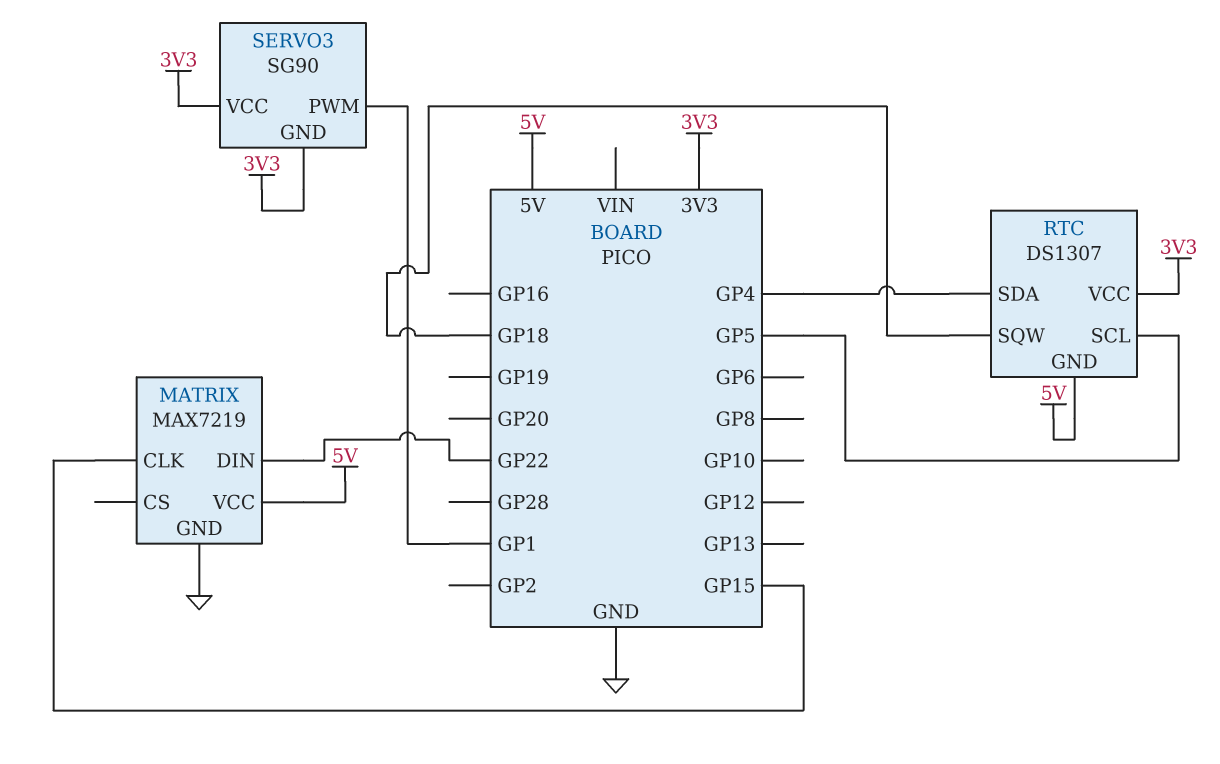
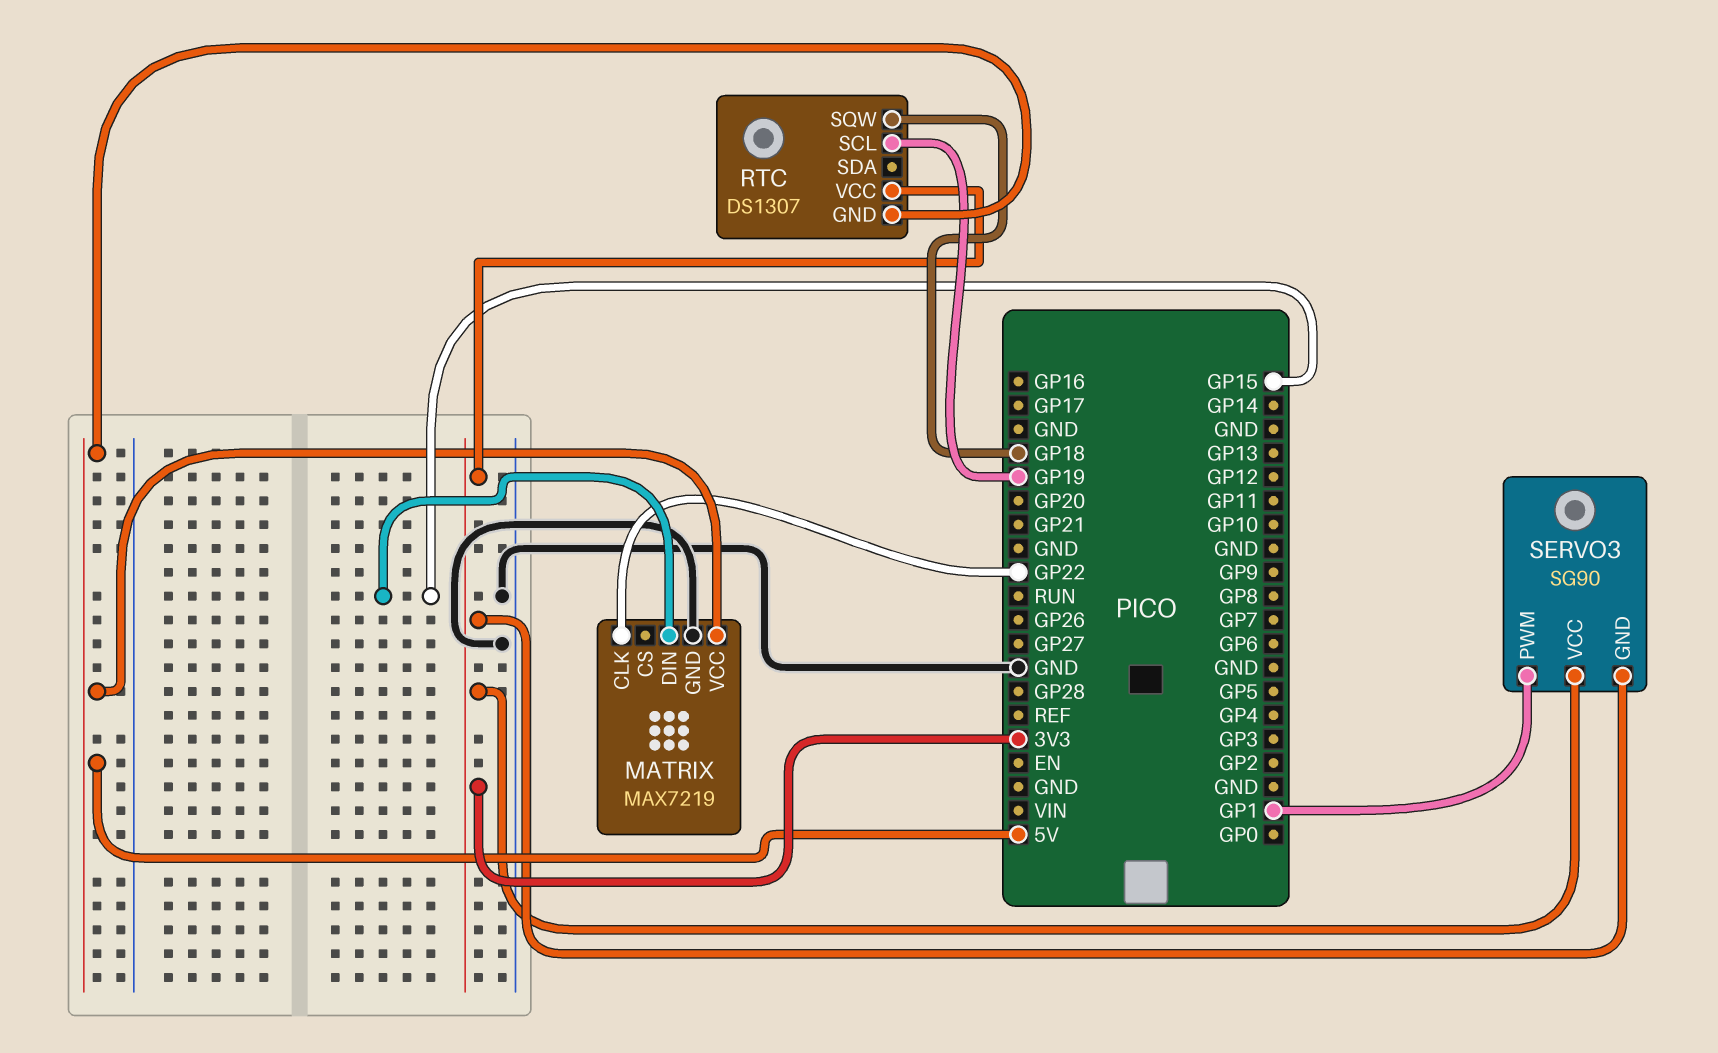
MATRIX pin CLK: GP15 -> GP22
MATRIX pin DIN: GP22 -> GP15
RTC pin SCL: GP5 -> GP19
RTC pin SDA: GP4 -> none

